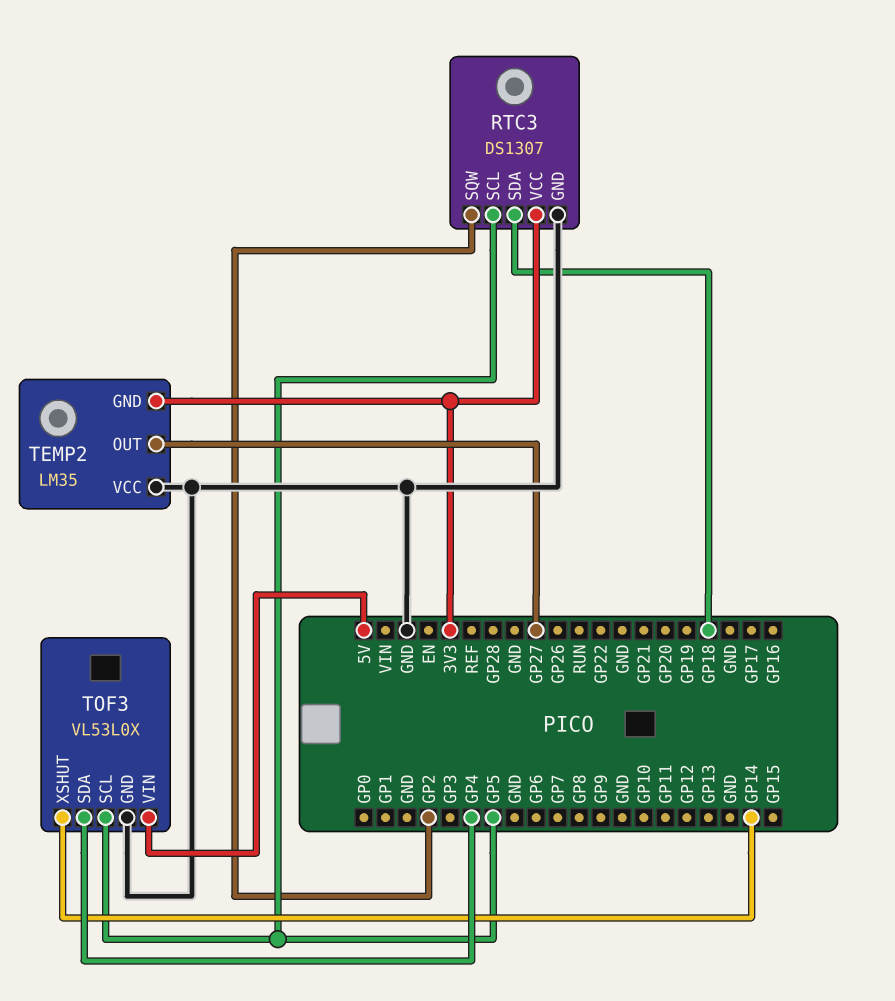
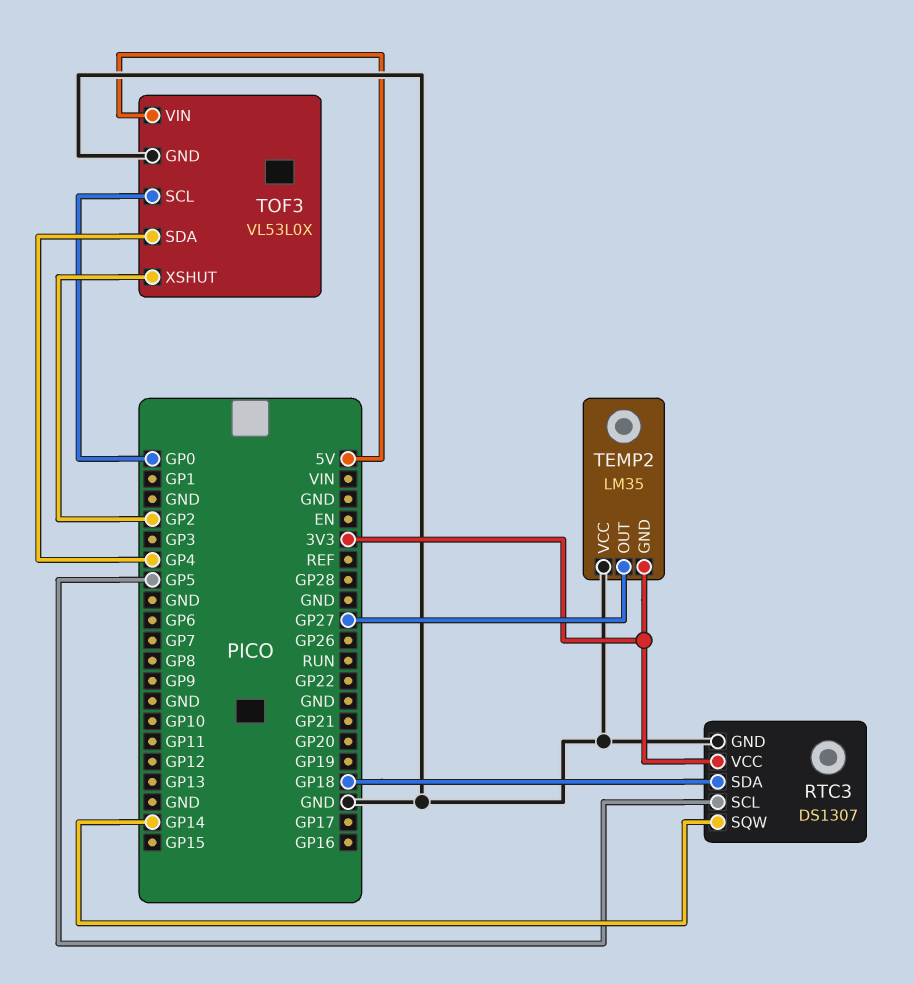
RTC3 pin SQW: GP2 -> GP14
TOF3 pin SCL: GP5 -> GP0
TOF3 pin XSHUT: GP14 -> GP2

